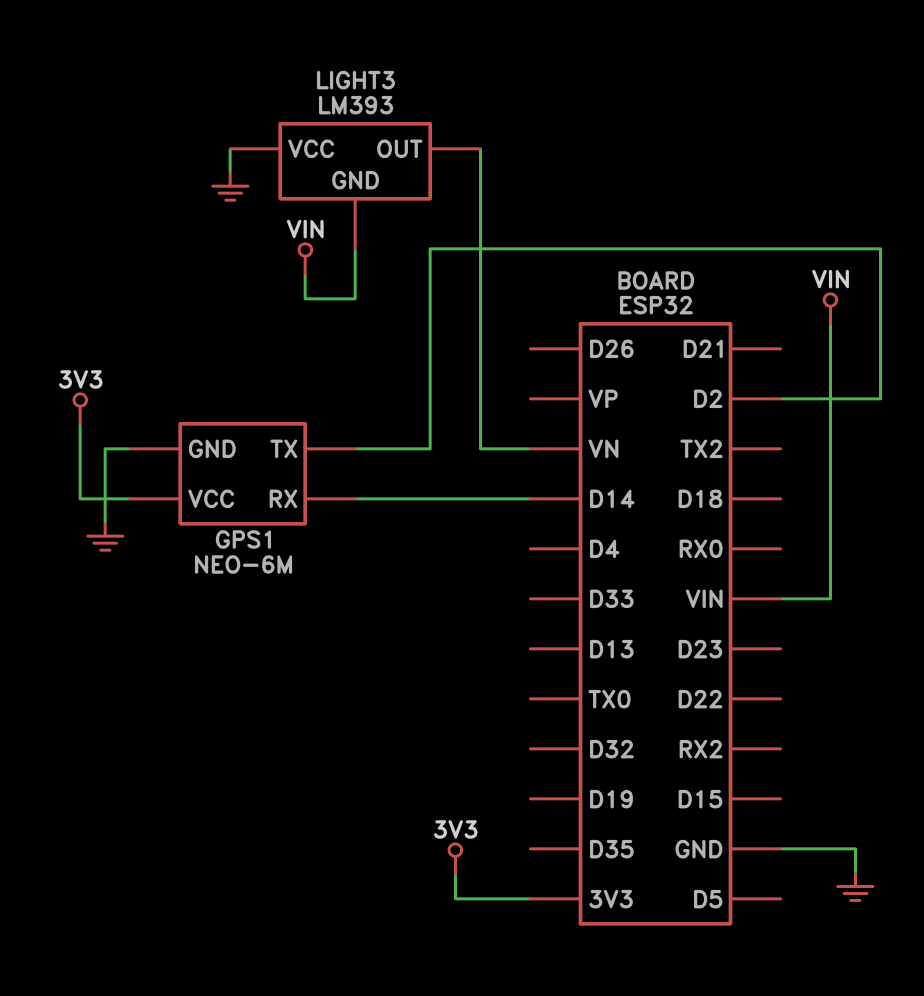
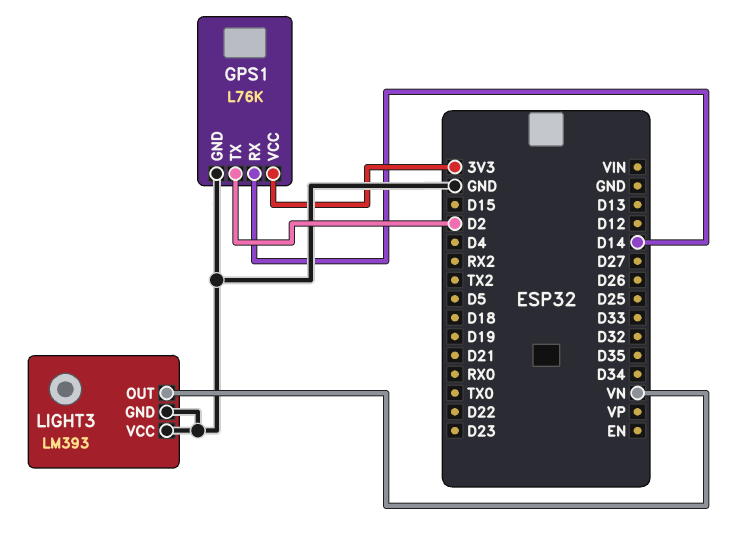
GPS1: NEO-6M -> L76K
LIGHT3 pin GND: VIN -> GND

